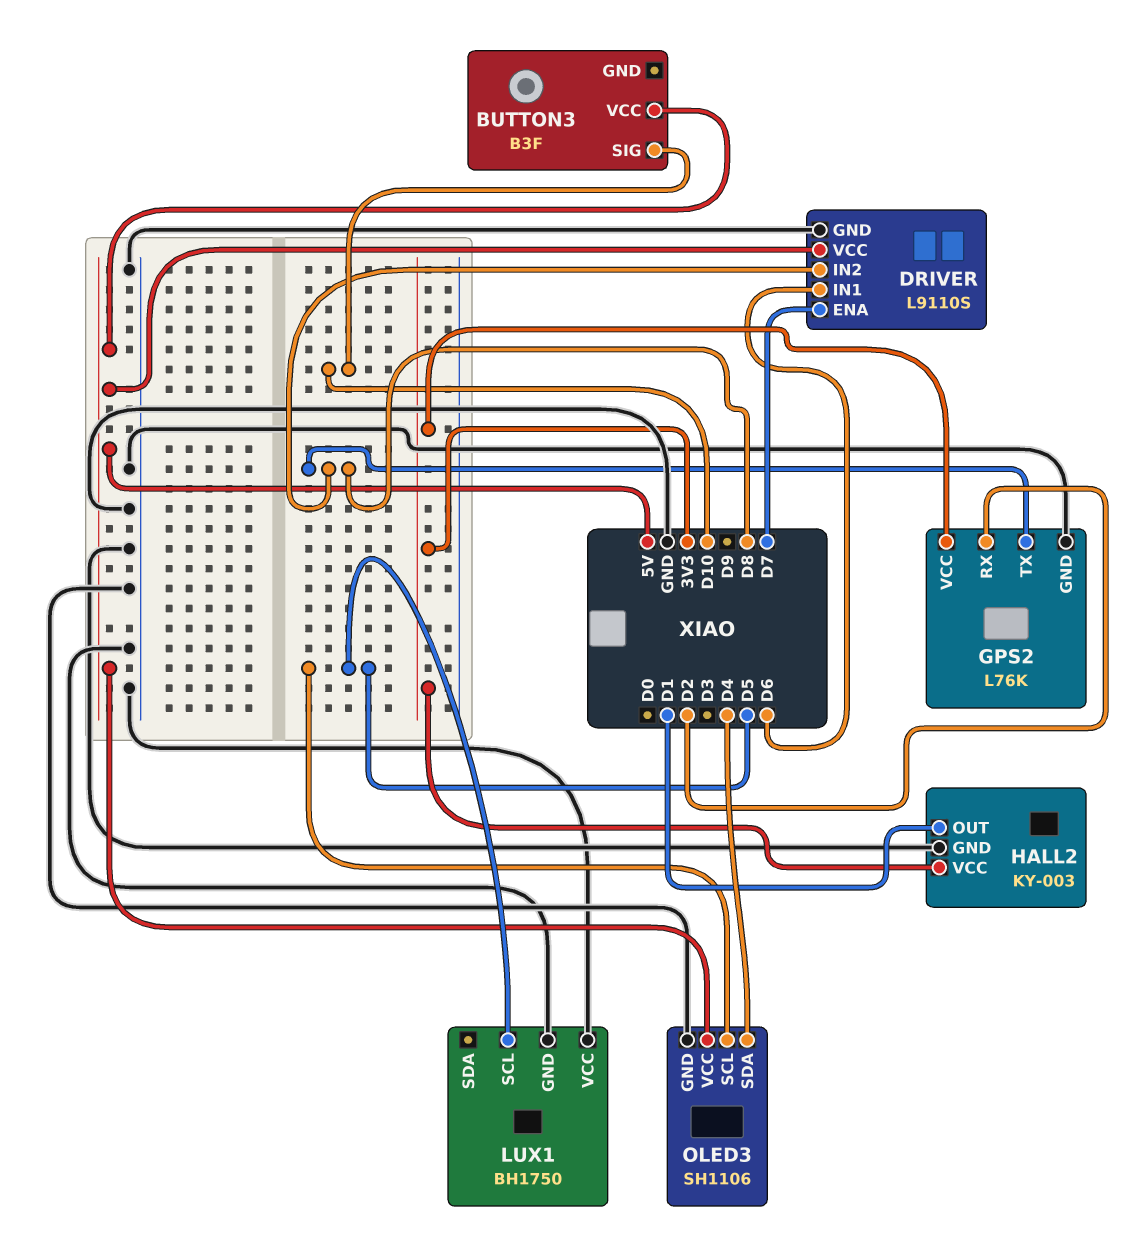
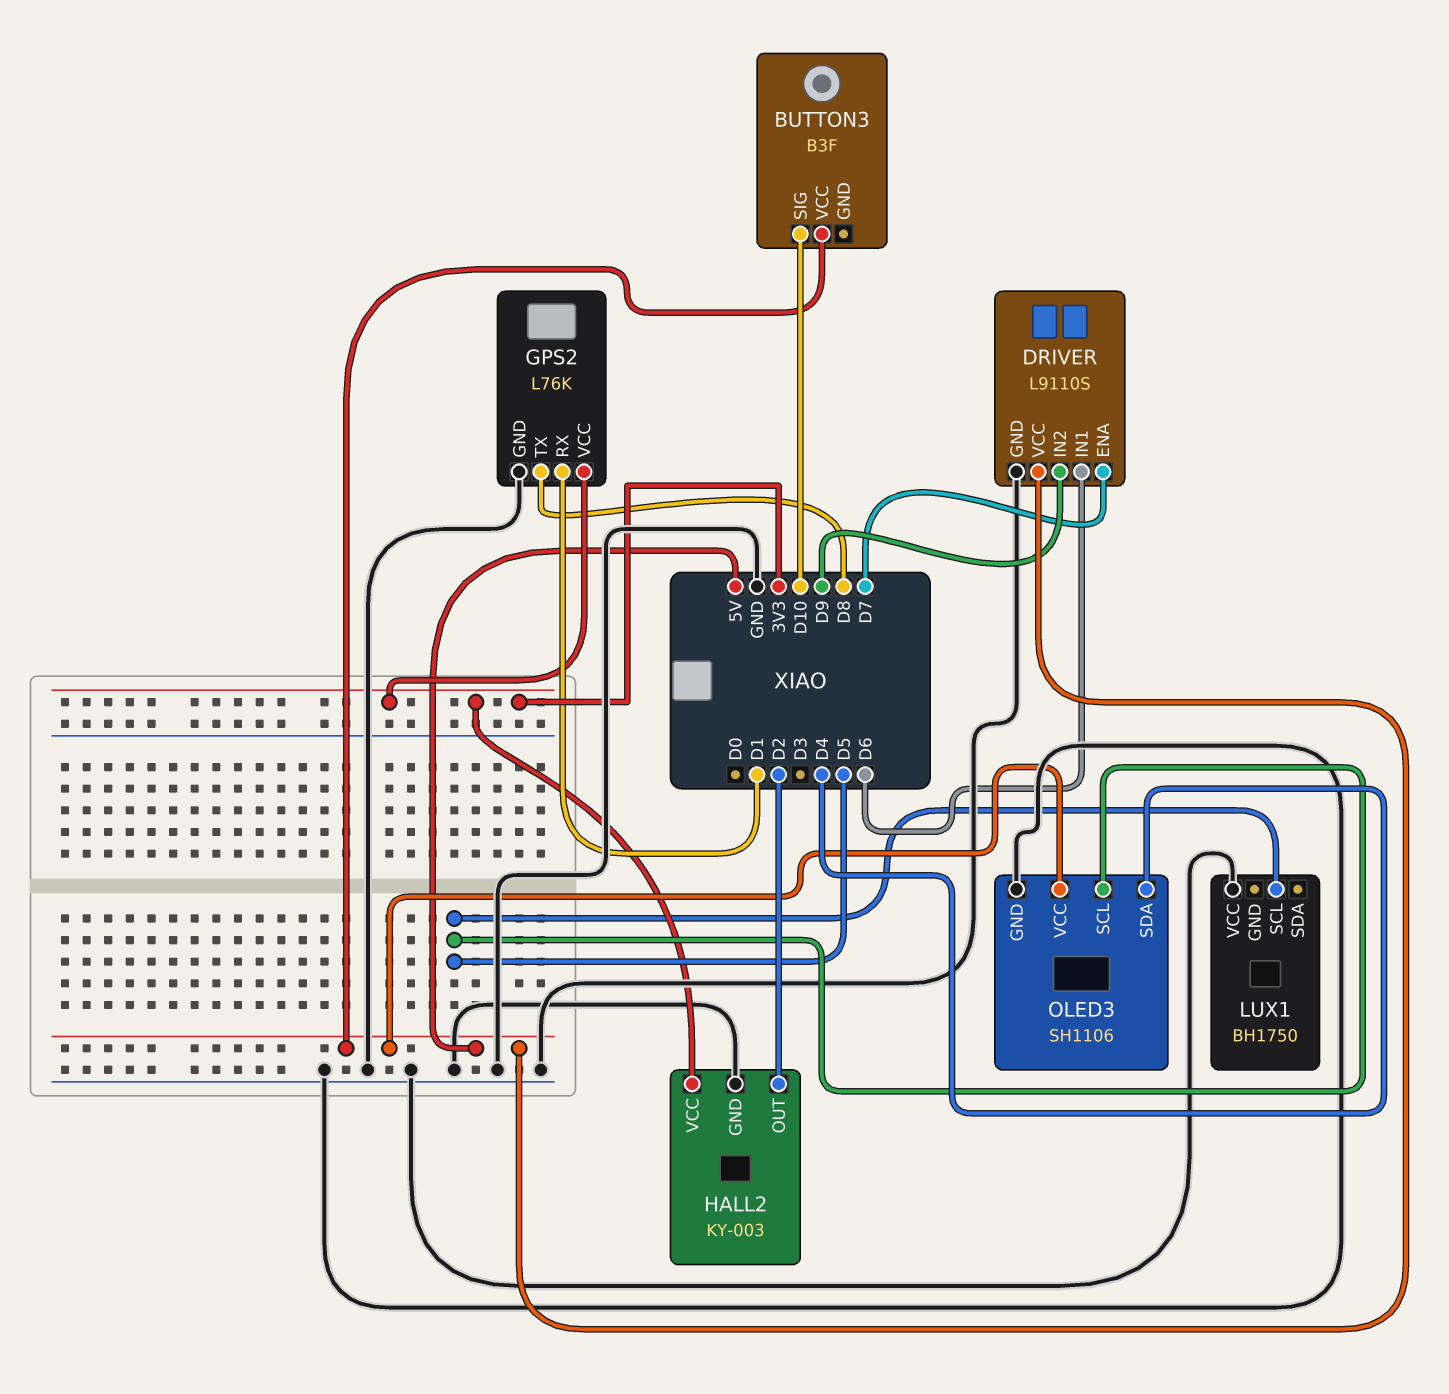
DRIVER pin IN2: D8 -> D9
GPS2 pin RX: D2 -> D1
HALL2 pin OUT: D1 -> D2
LUX1 pin GND: GND -> none

